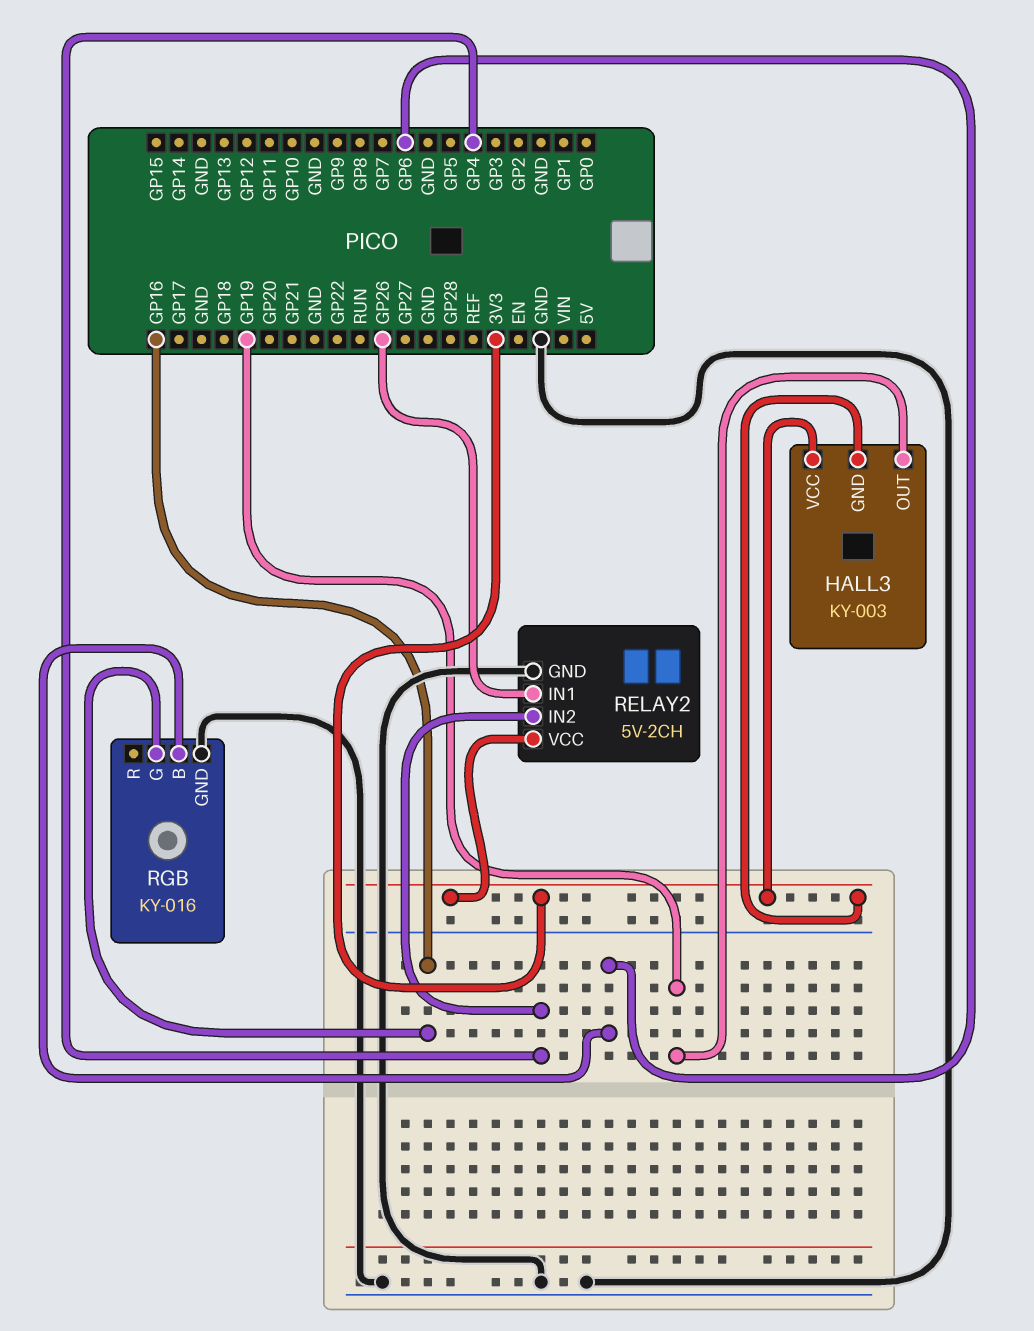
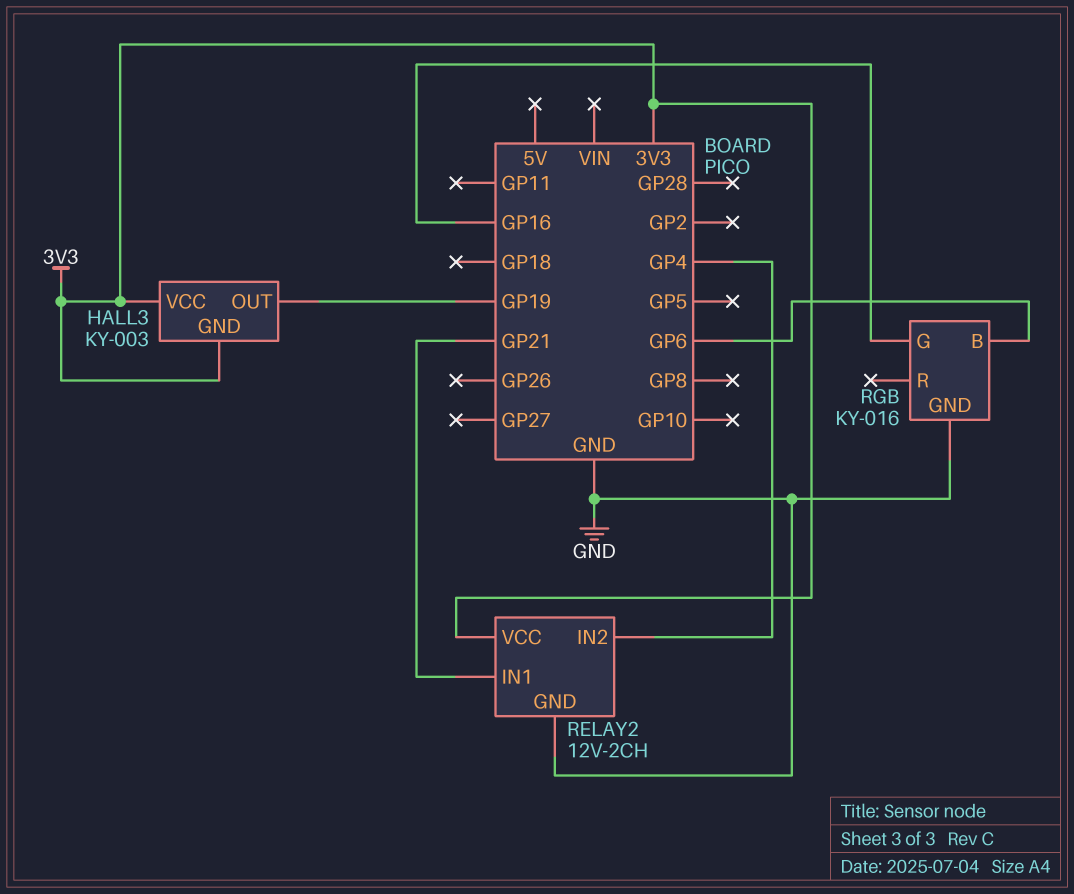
RELAY2: 5V-2CH -> 12V-2CH
RELAY2 pin IN1: GP26 -> GP21

